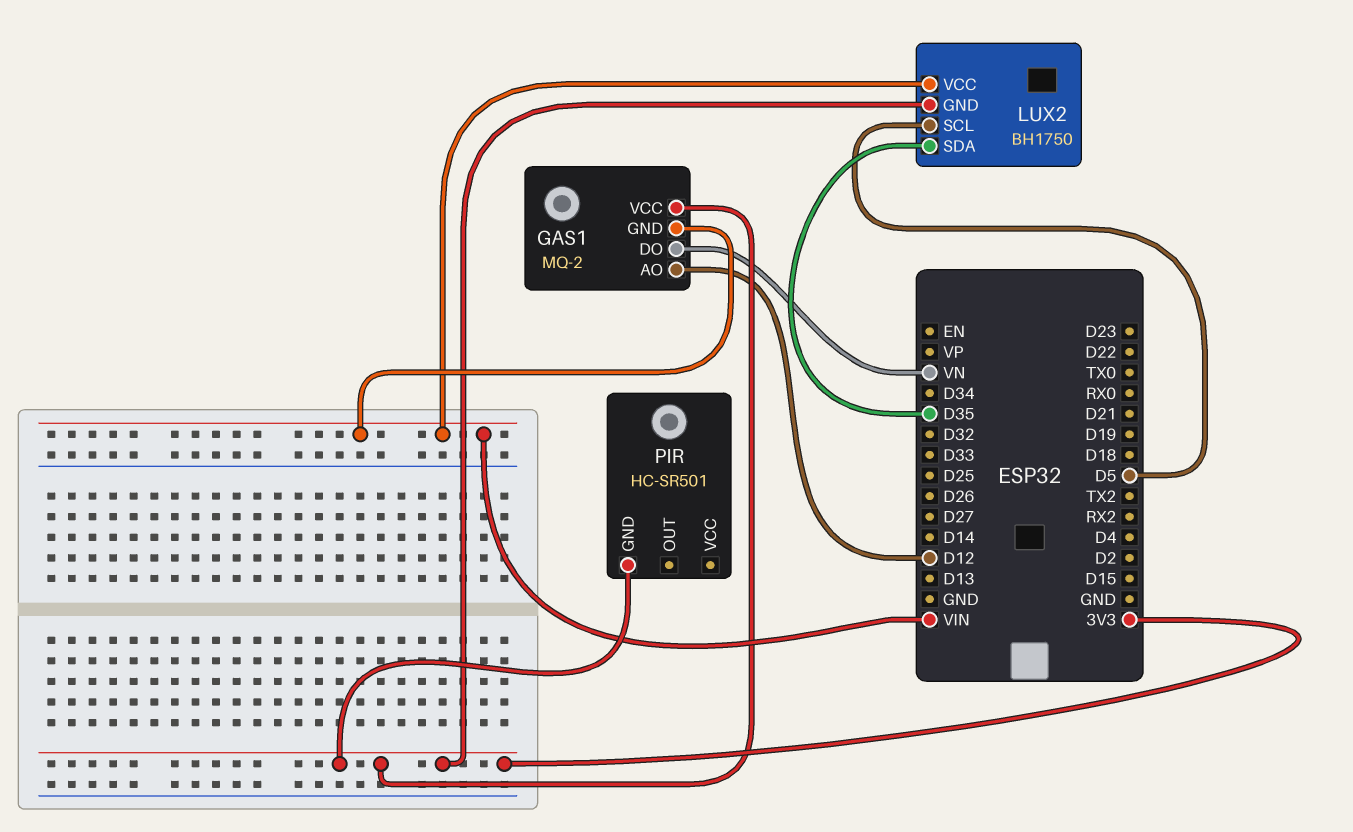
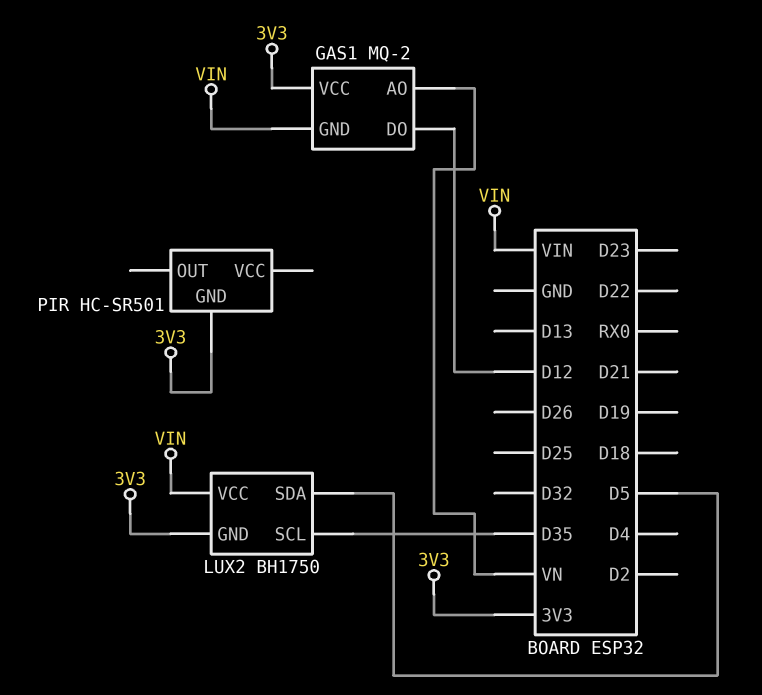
GAS1 pin AO: D12 -> VN
GAS1 pin DO: VN -> D12
LUX2 pin SCL: D5 -> D35
LUX2 pin SDA: D35 -> D5

